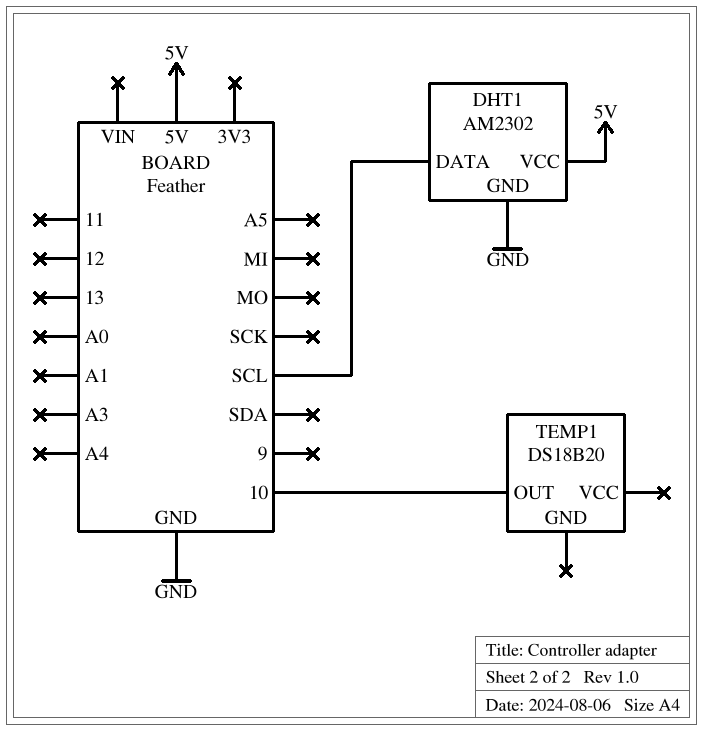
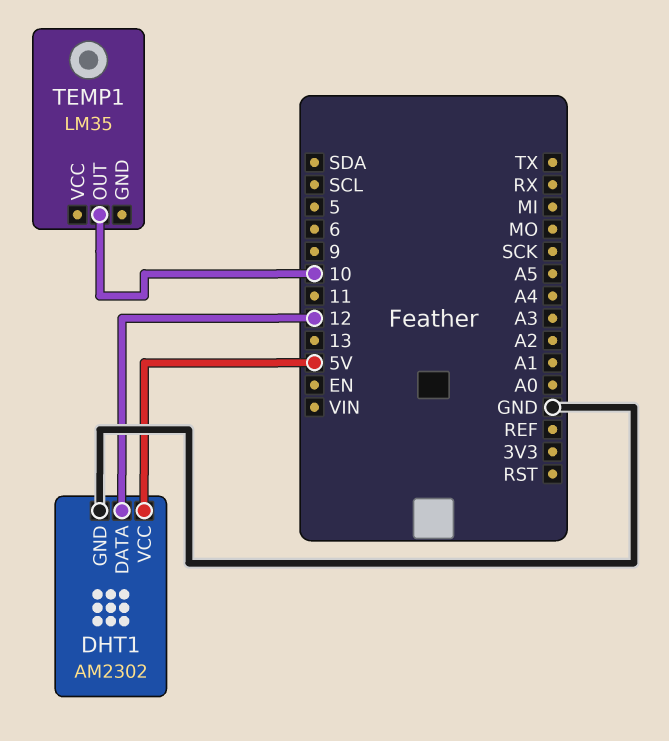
DHT1 pin DATA: SCL -> 12
TEMP1: DS18B20 -> LM35

